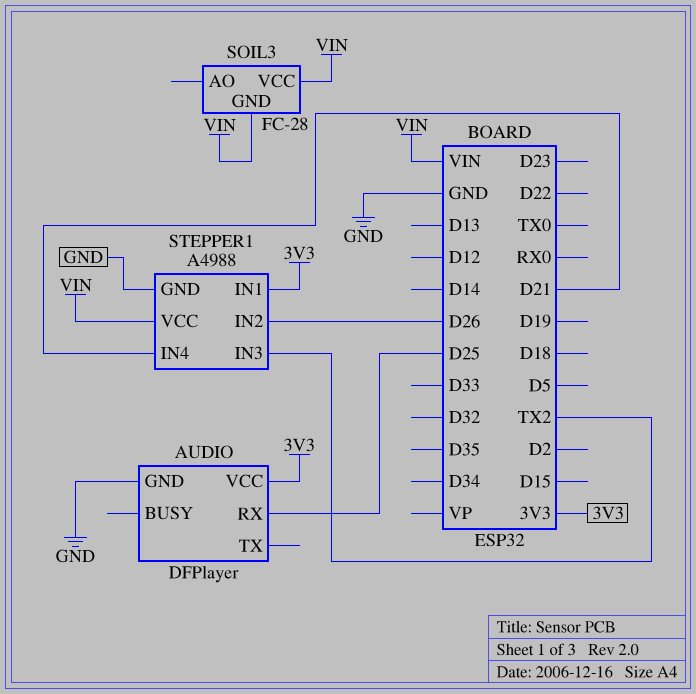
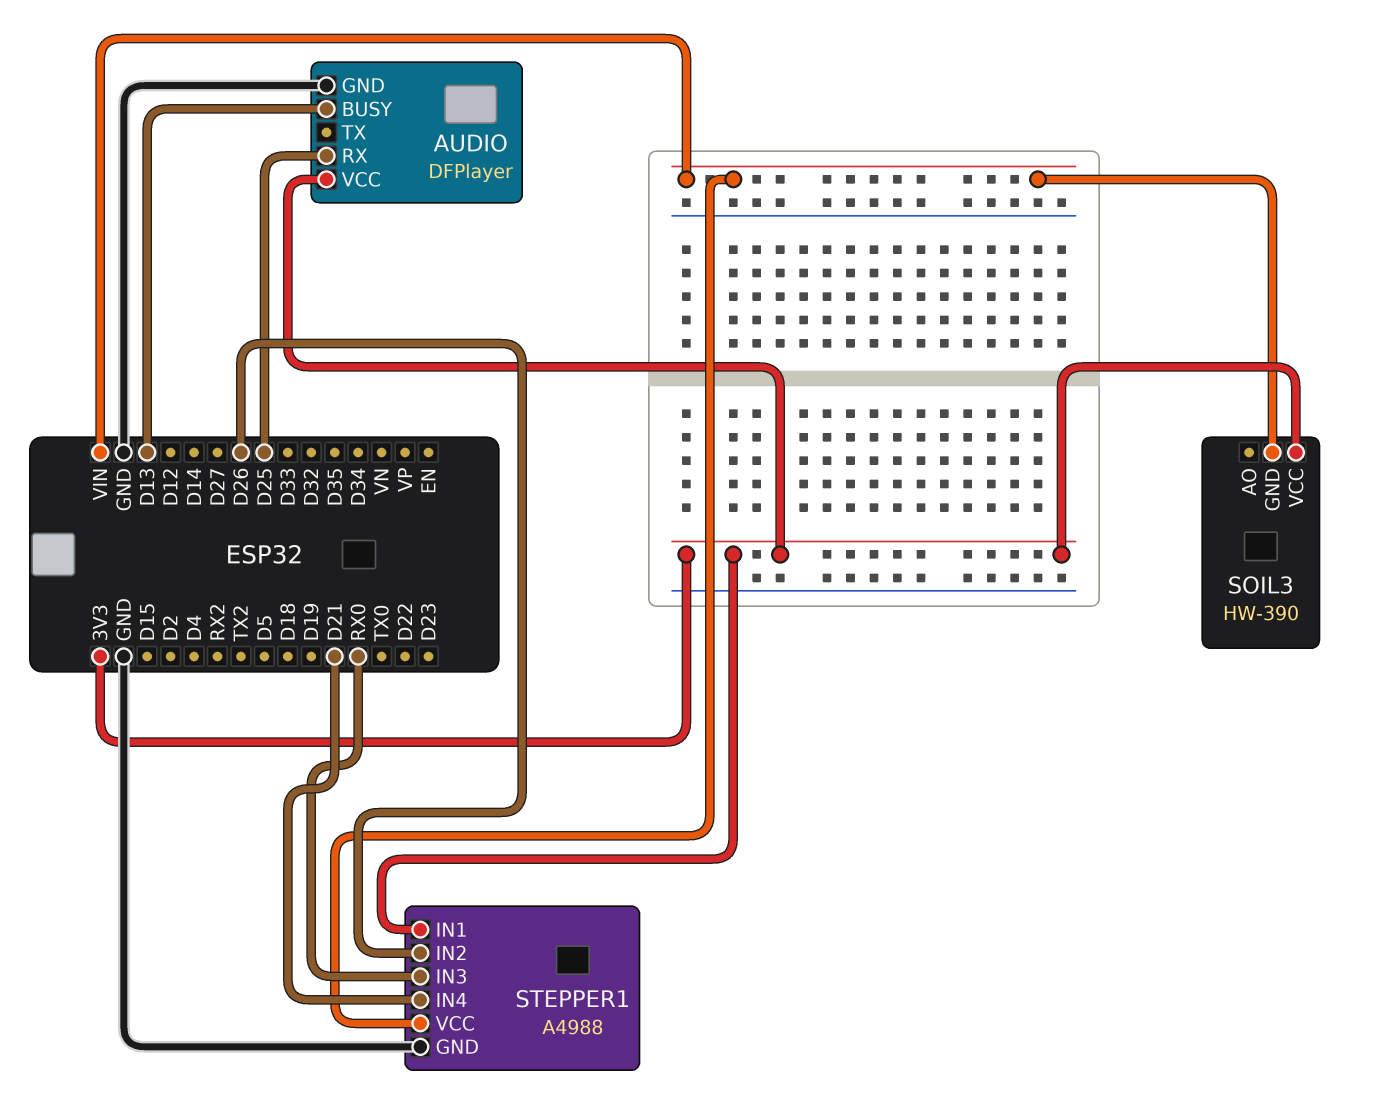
AUDIO pin BUSY: none -> D13
SOIL3: FC-28 -> HW-390
SOIL3 pin VCC: VIN -> 3V3
STEPPER1 pin IN3: TX2 -> RX0

